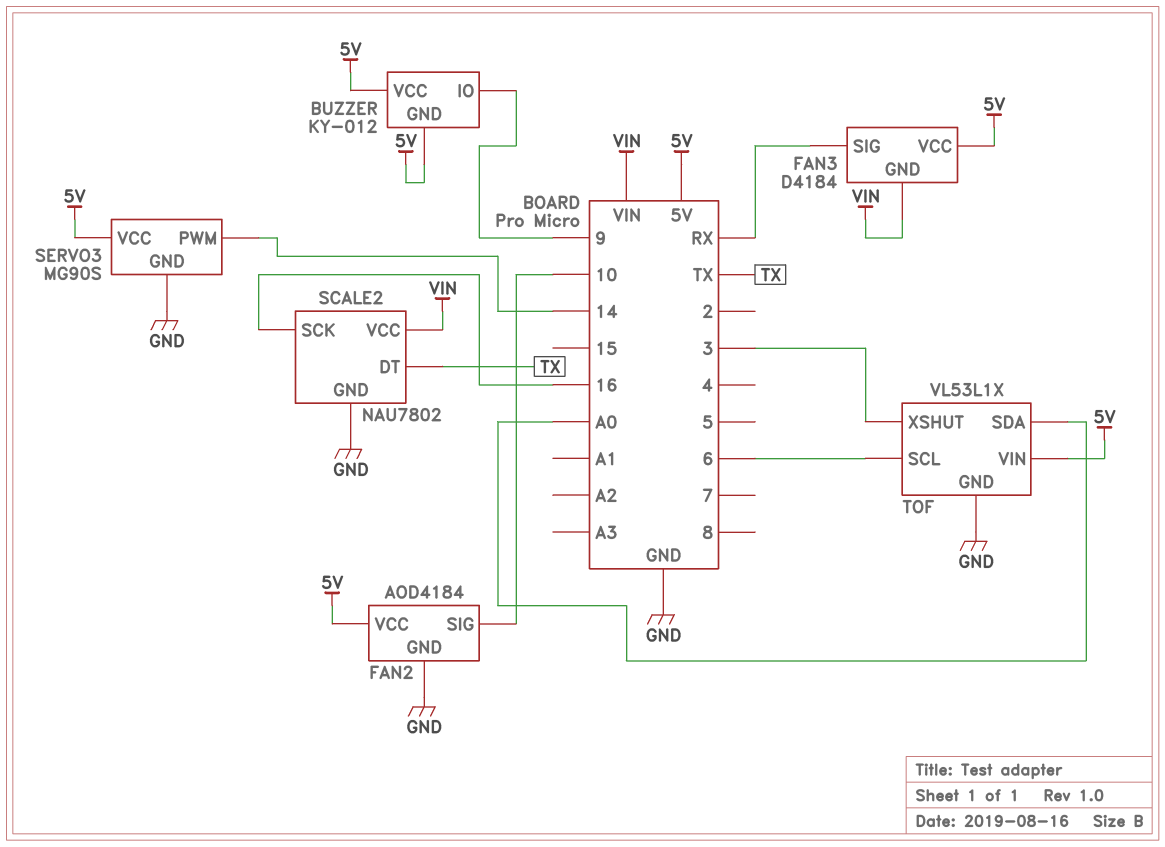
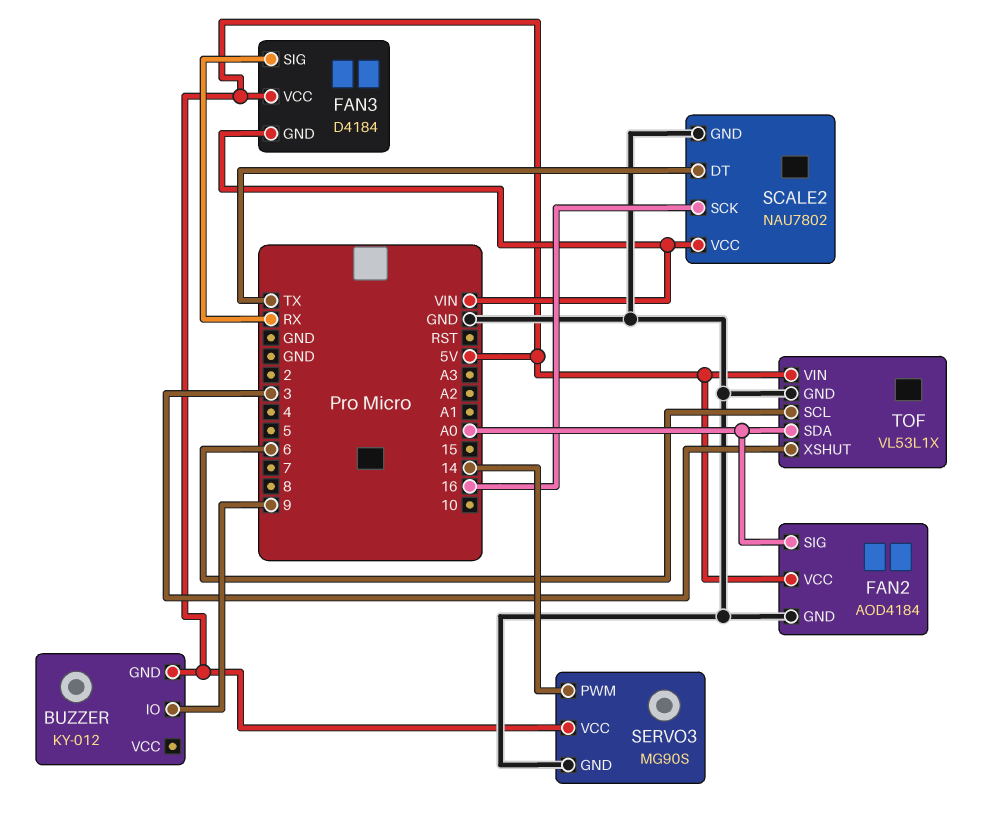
BUZZER pin VCC: 5V -> none
FAN2 pin SIG: 10 -> A0

